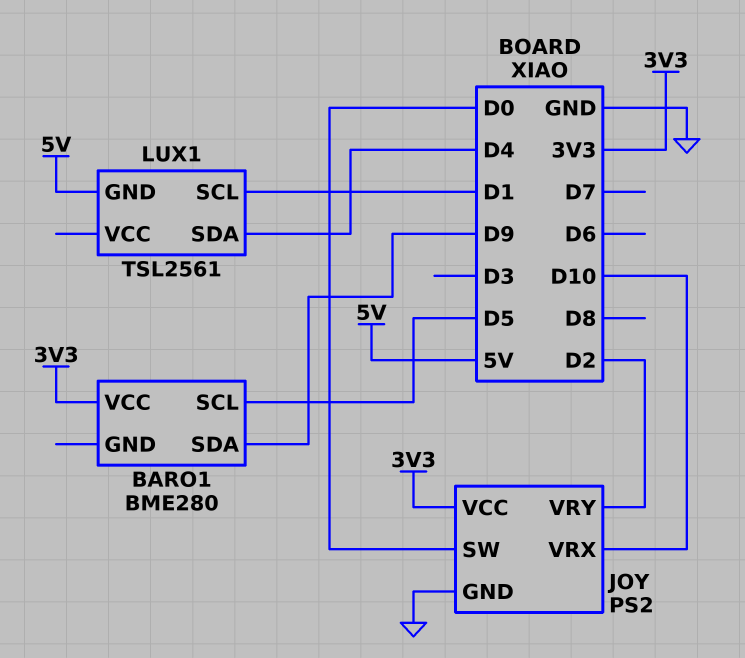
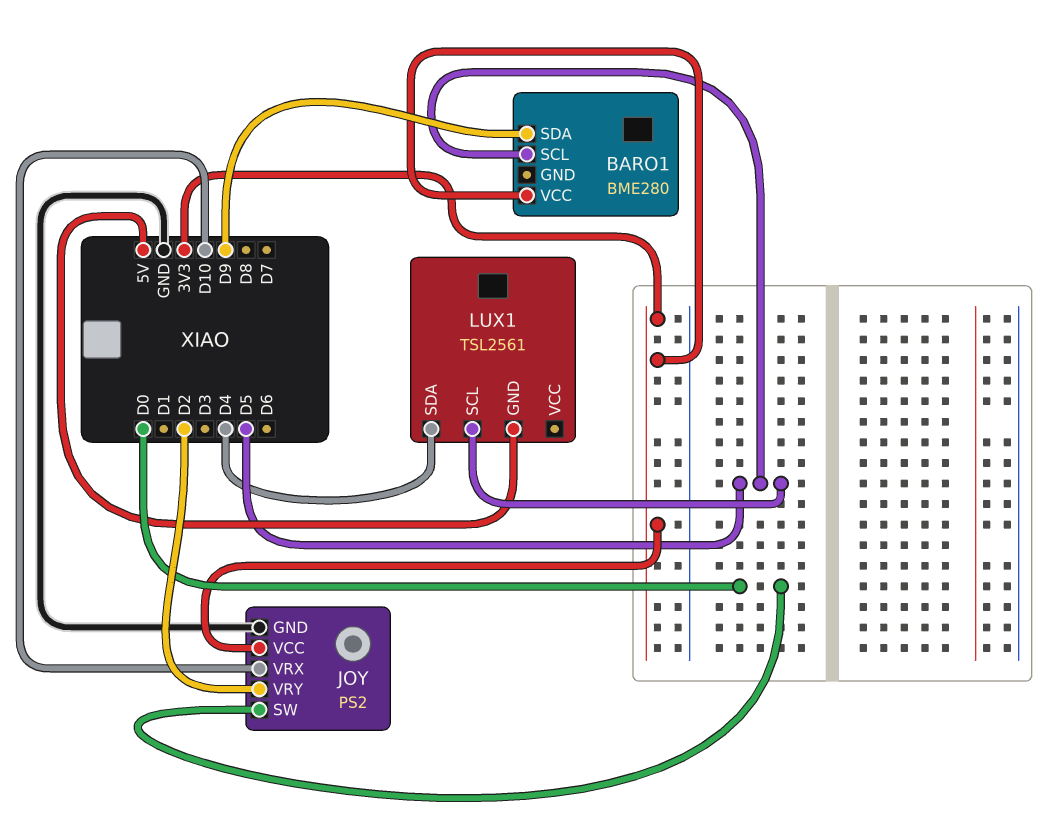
LUX1 pin SCL: D1 -> D5

